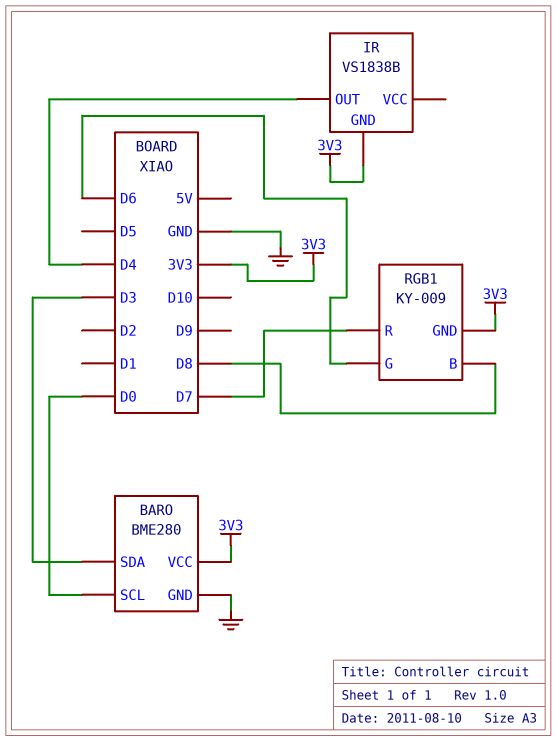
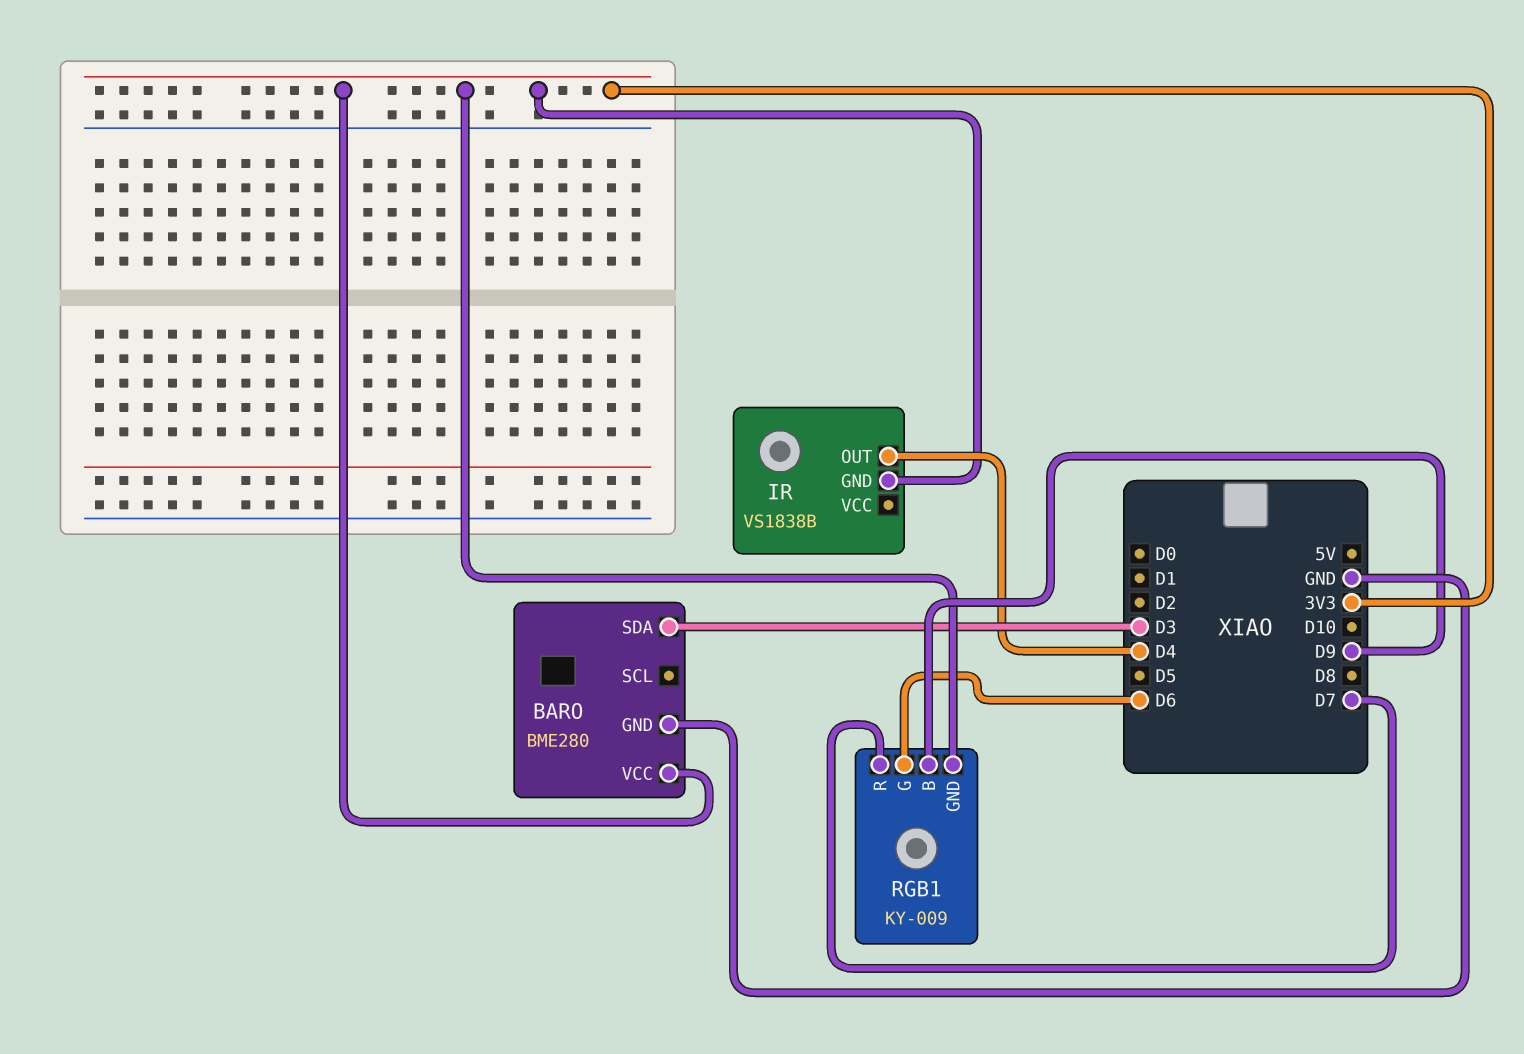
BARO pin SCL: D0 -> none
RGB1 pin B: D8 -> D9

